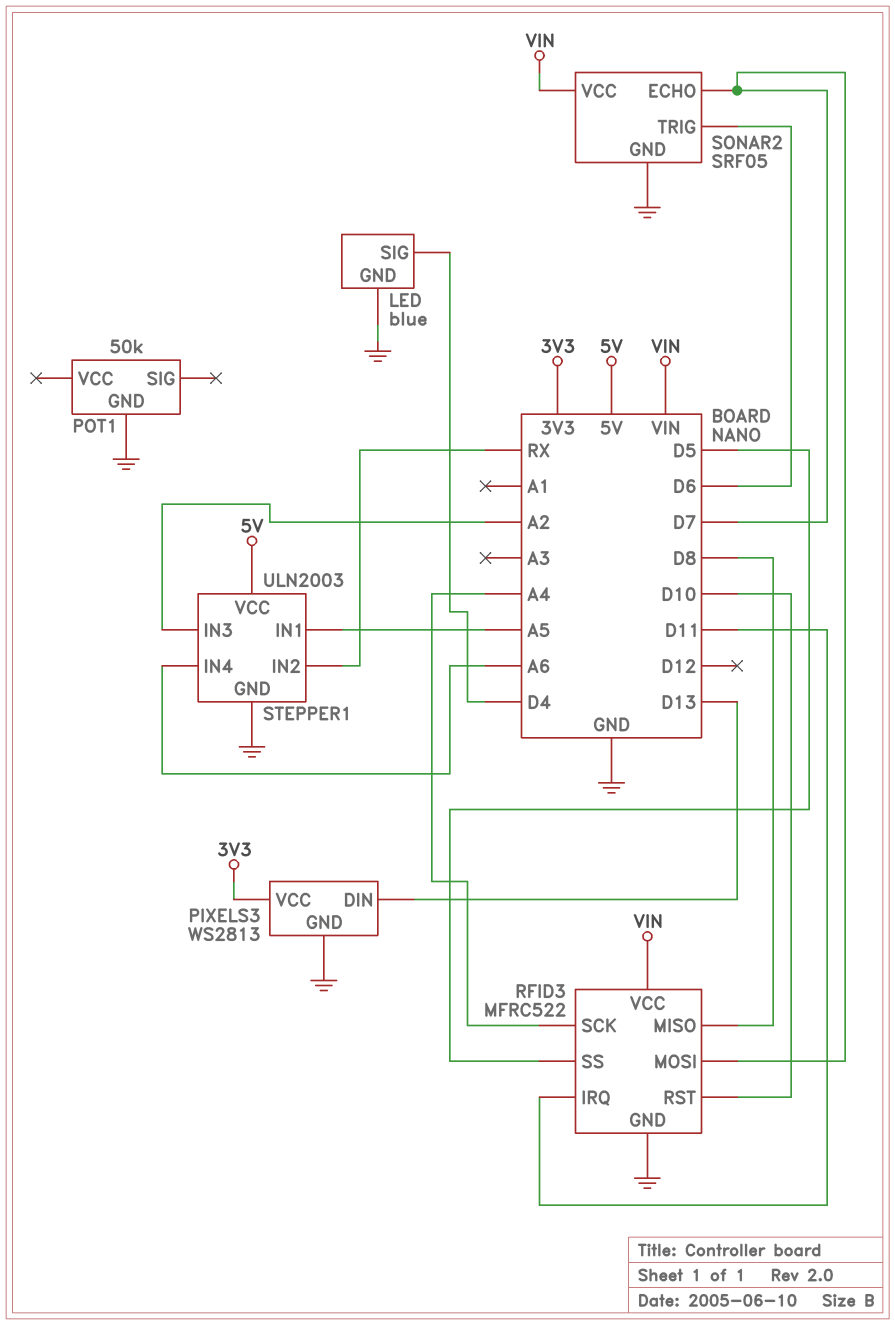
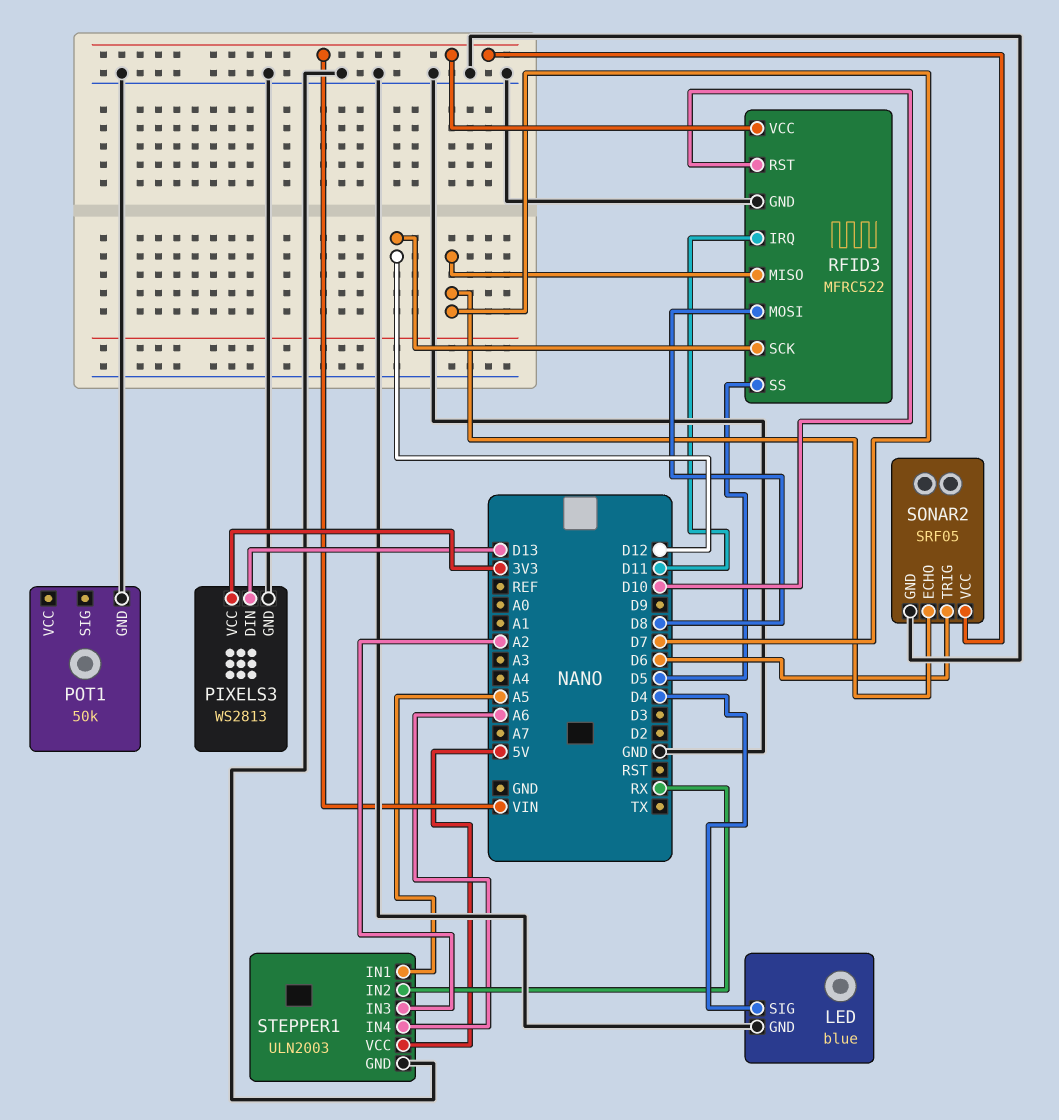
RFID3 pin MISO: D8 -> D7
RFID3 pin MOSI: D7 -> D8
RFID3 pin SCK: A4 -> D12

